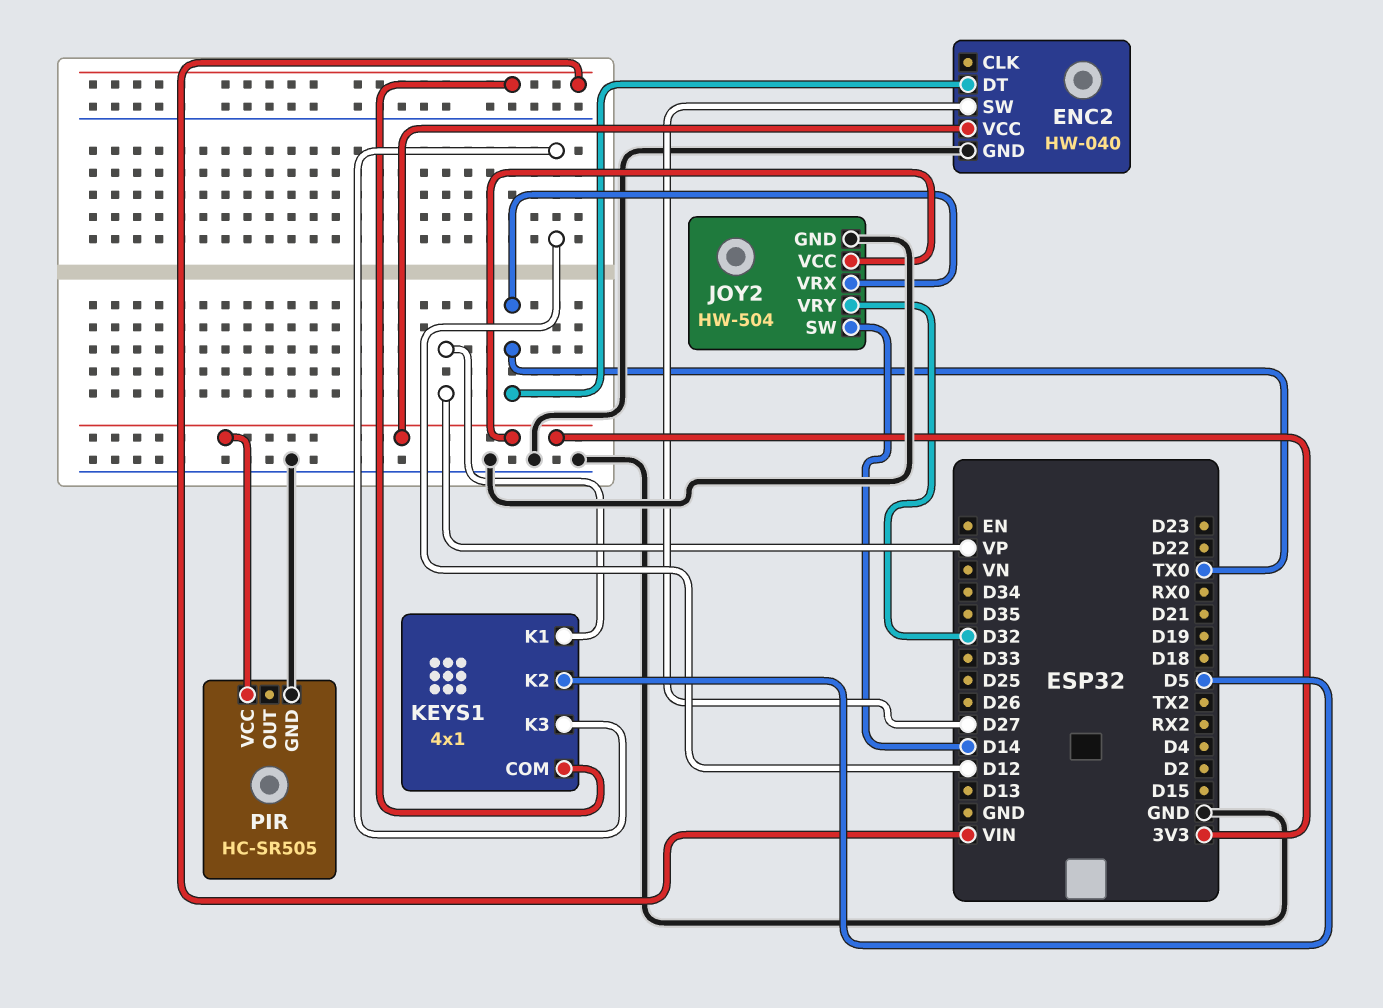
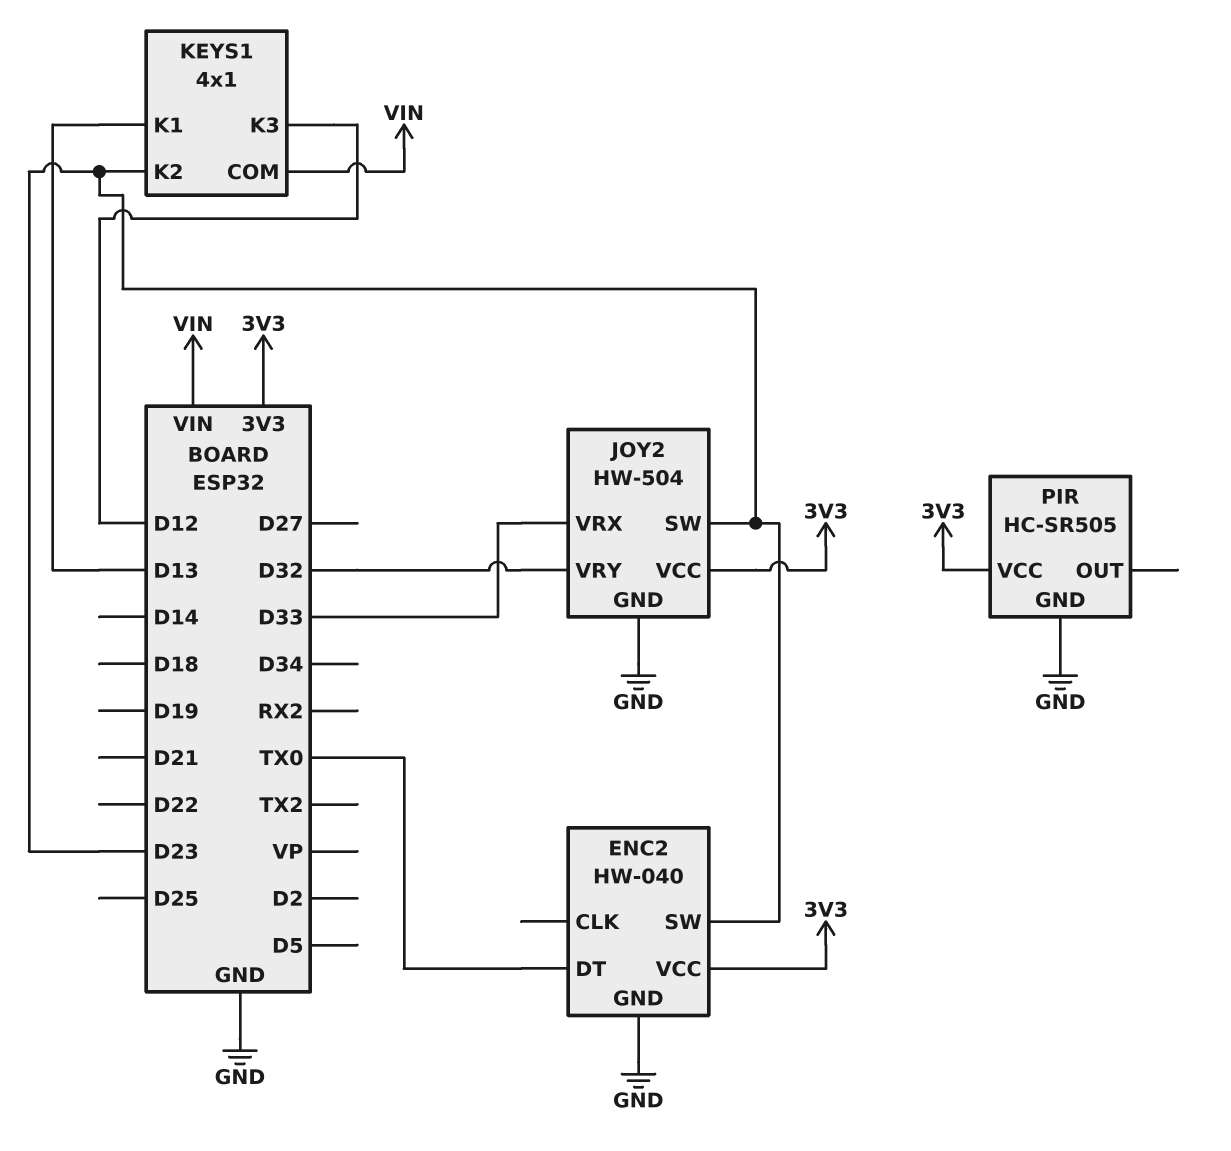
ENC2 pin SW: D27 -> D23
JOY2 pin SW: D14 -> D23
JOY2 pin VRX: TX0 -> D33
KEYS1 pin K1: VP -> D13
KEYS1 pin K2: D5 -> D23

